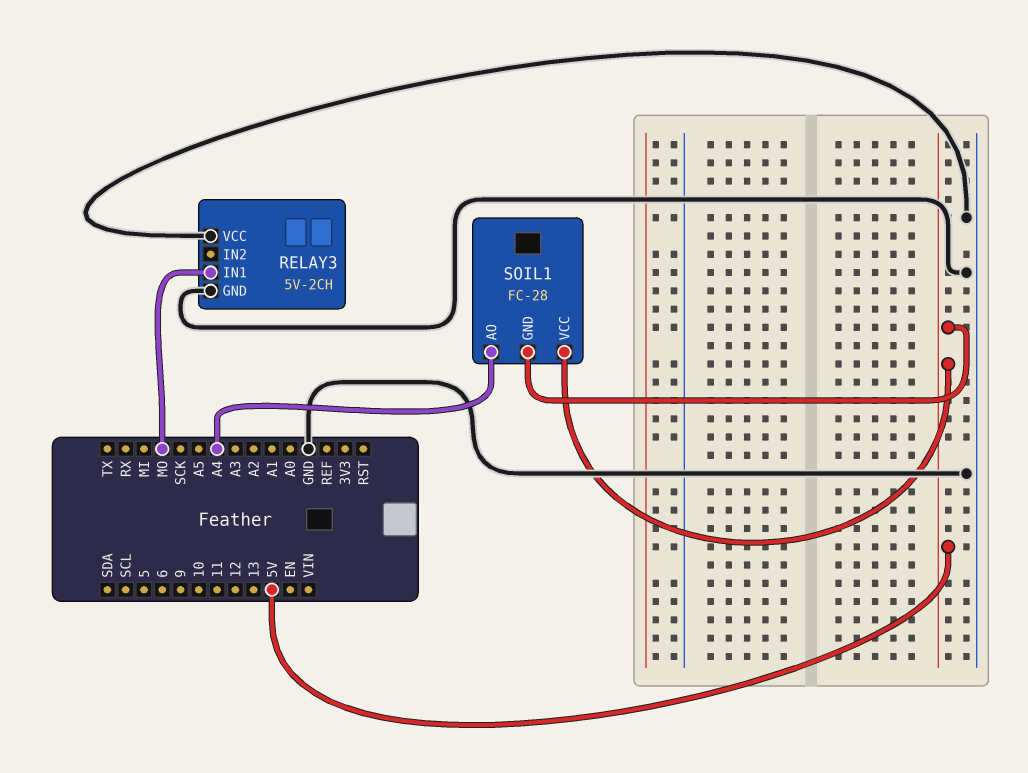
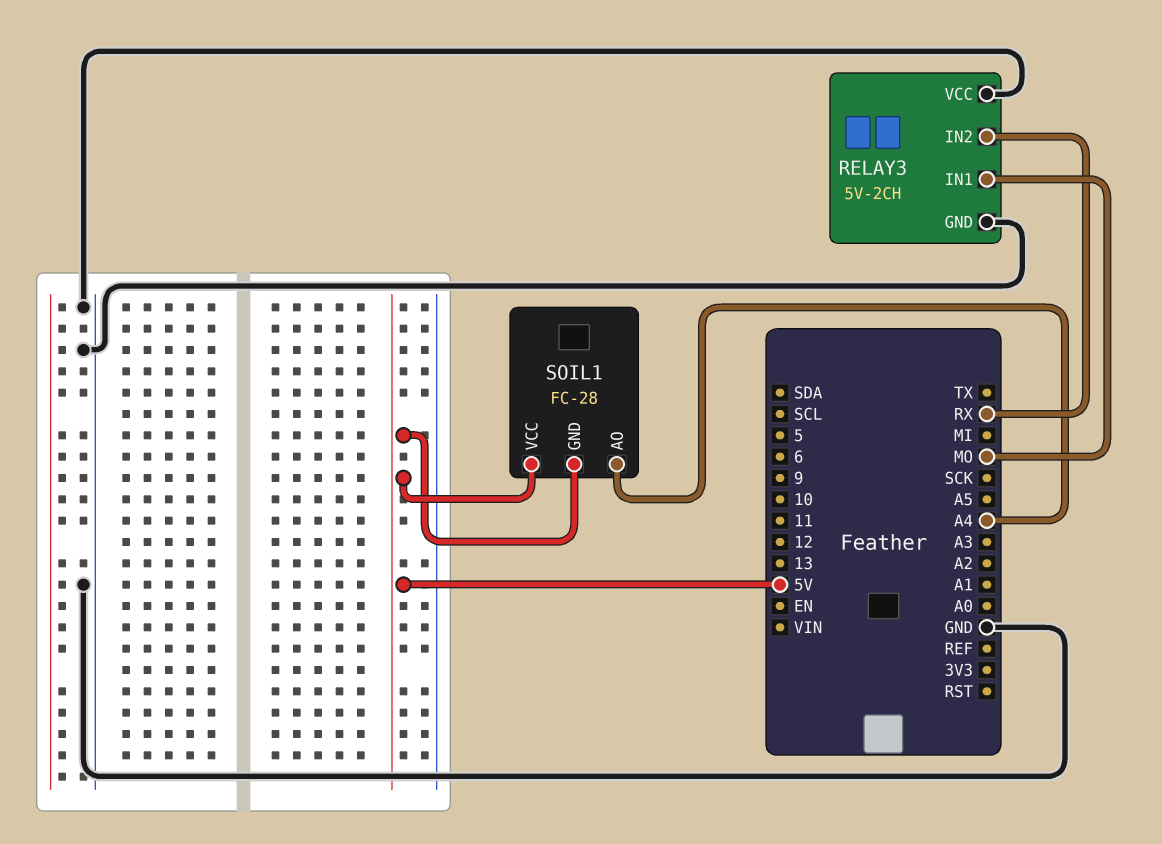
RELAY3 pin IN2: none -> RX

